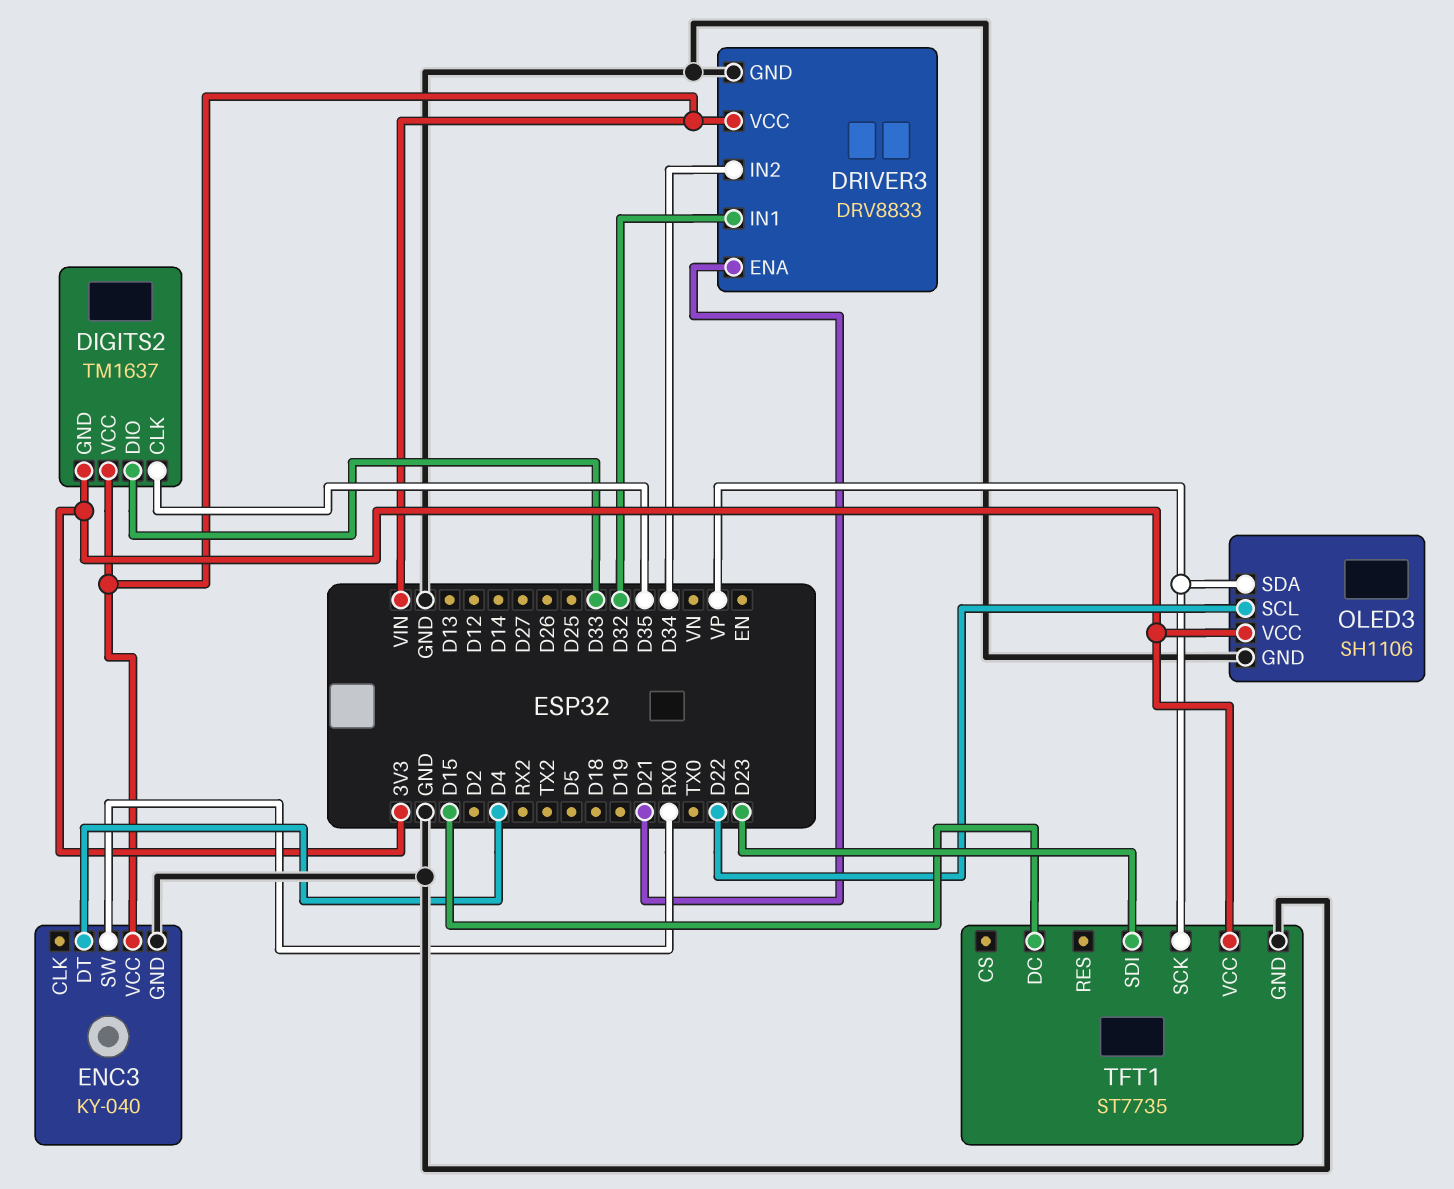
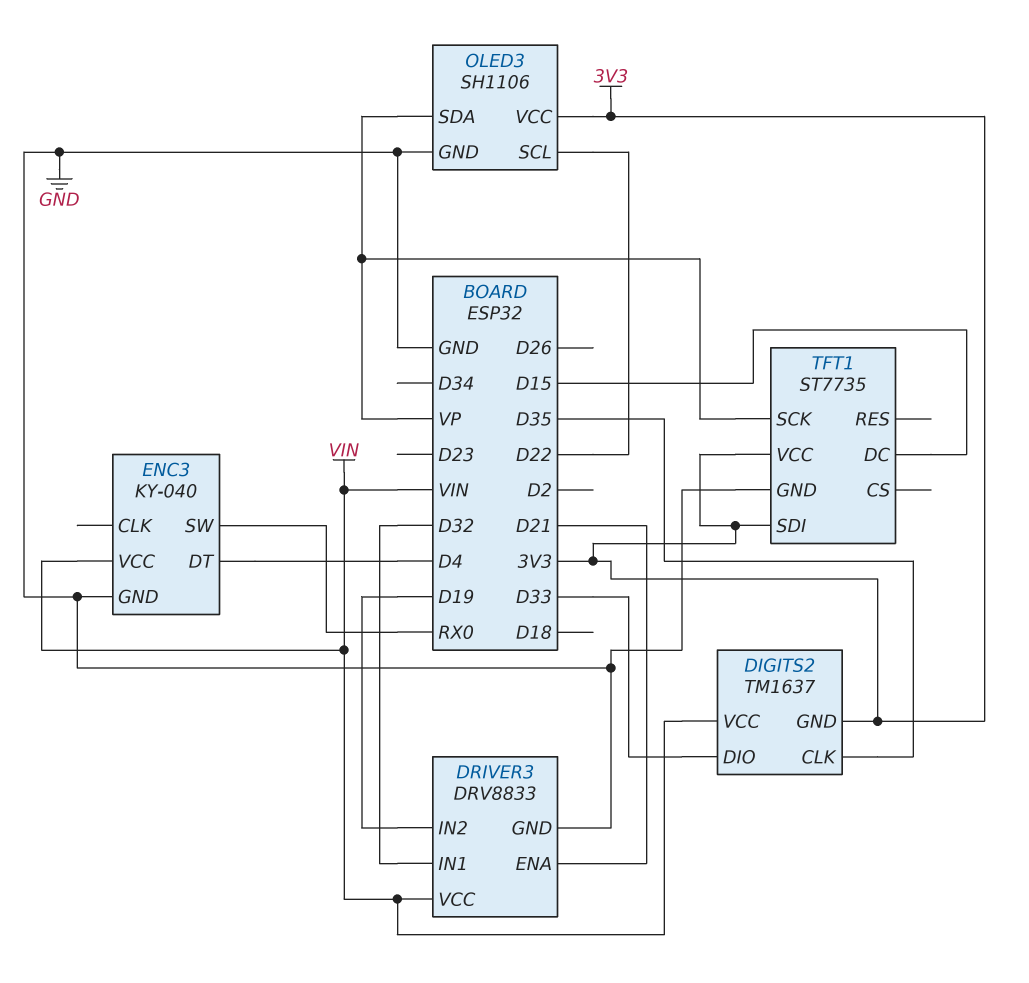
DRIVER3 pin IN2: D34 -> D19
TFT1 pin SDI: D23 -> 3V3

